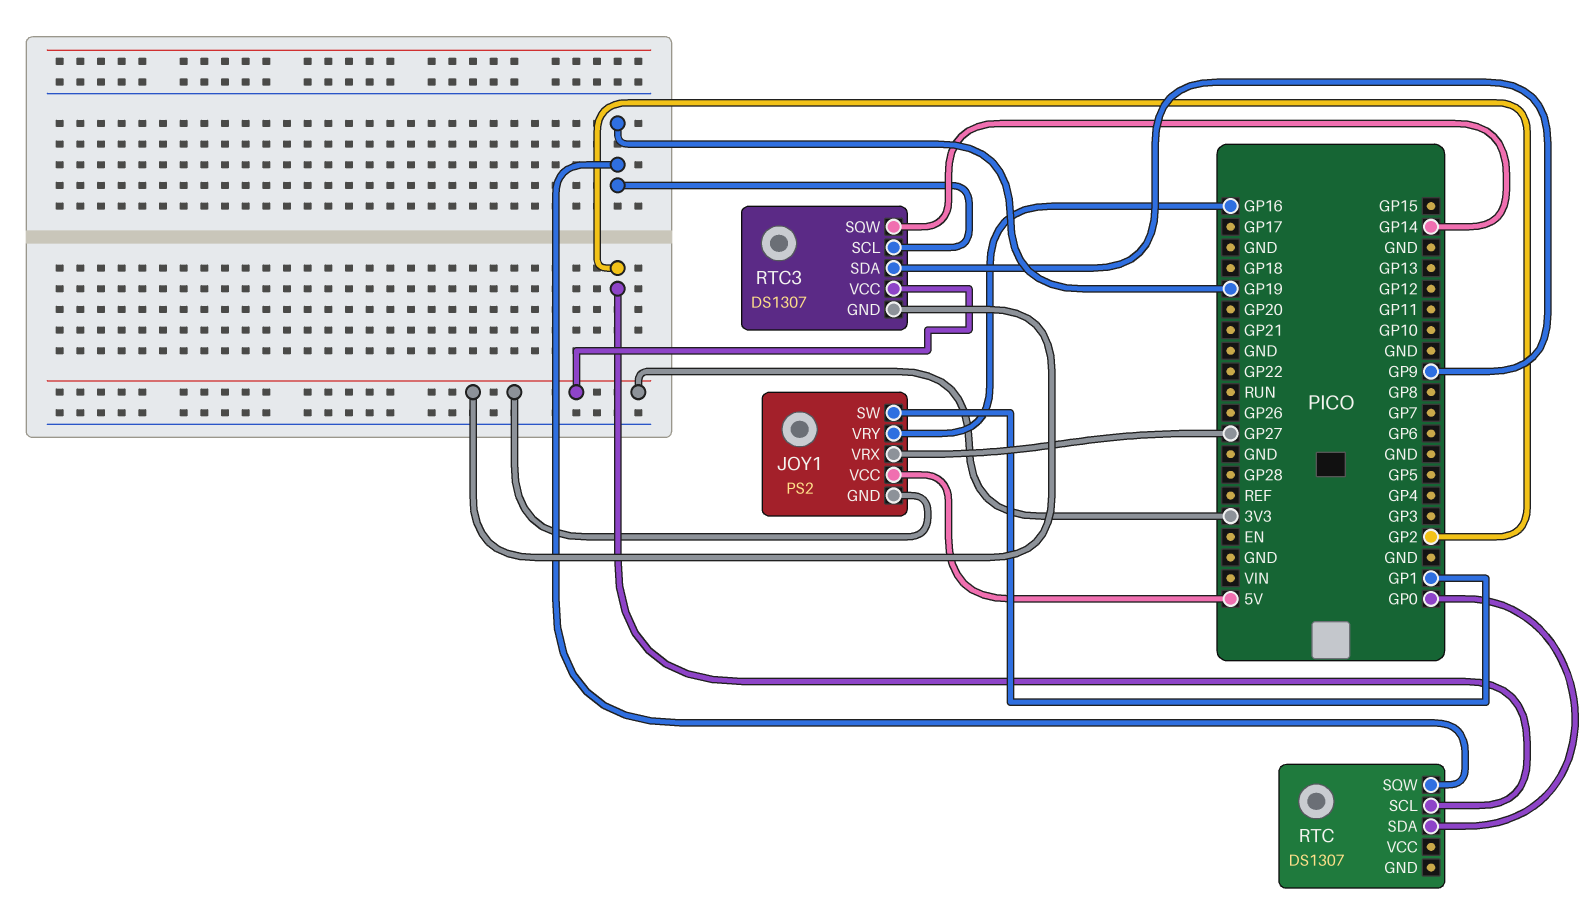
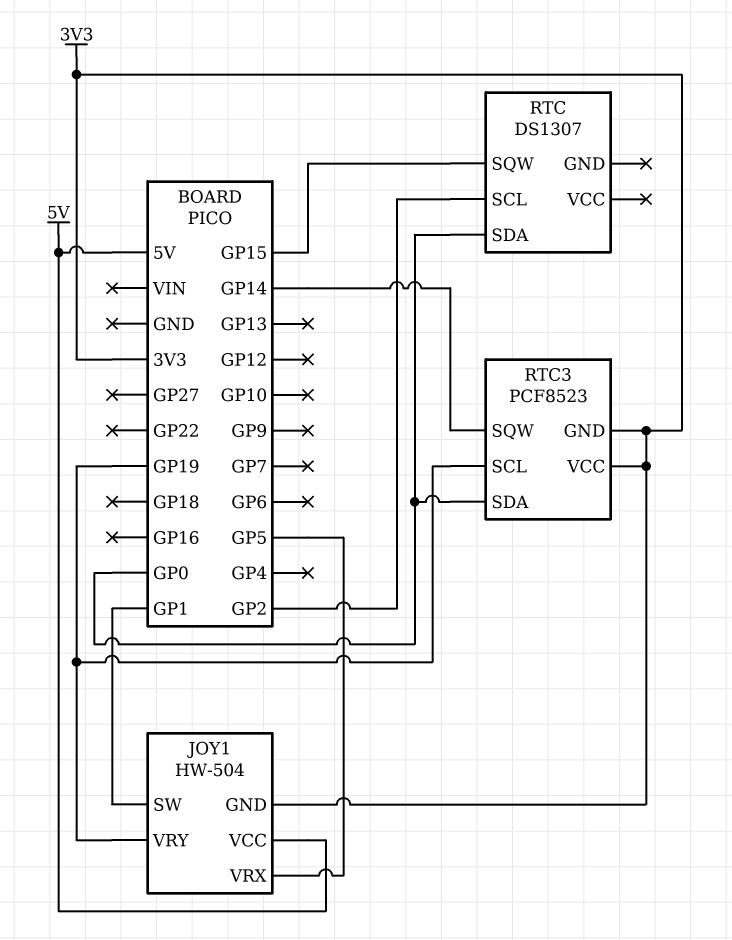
JOY1: PS2 -> HW-504
JOY1 pin VRX: GP27 -> GP5
JOY1 pin VRY: GP16 -> GP19
RTC pin SQW: GP19 -> GP15
RTC3: DS1307 -> PCF8523
RTC3 pin SDA: GP9 -> GP0

